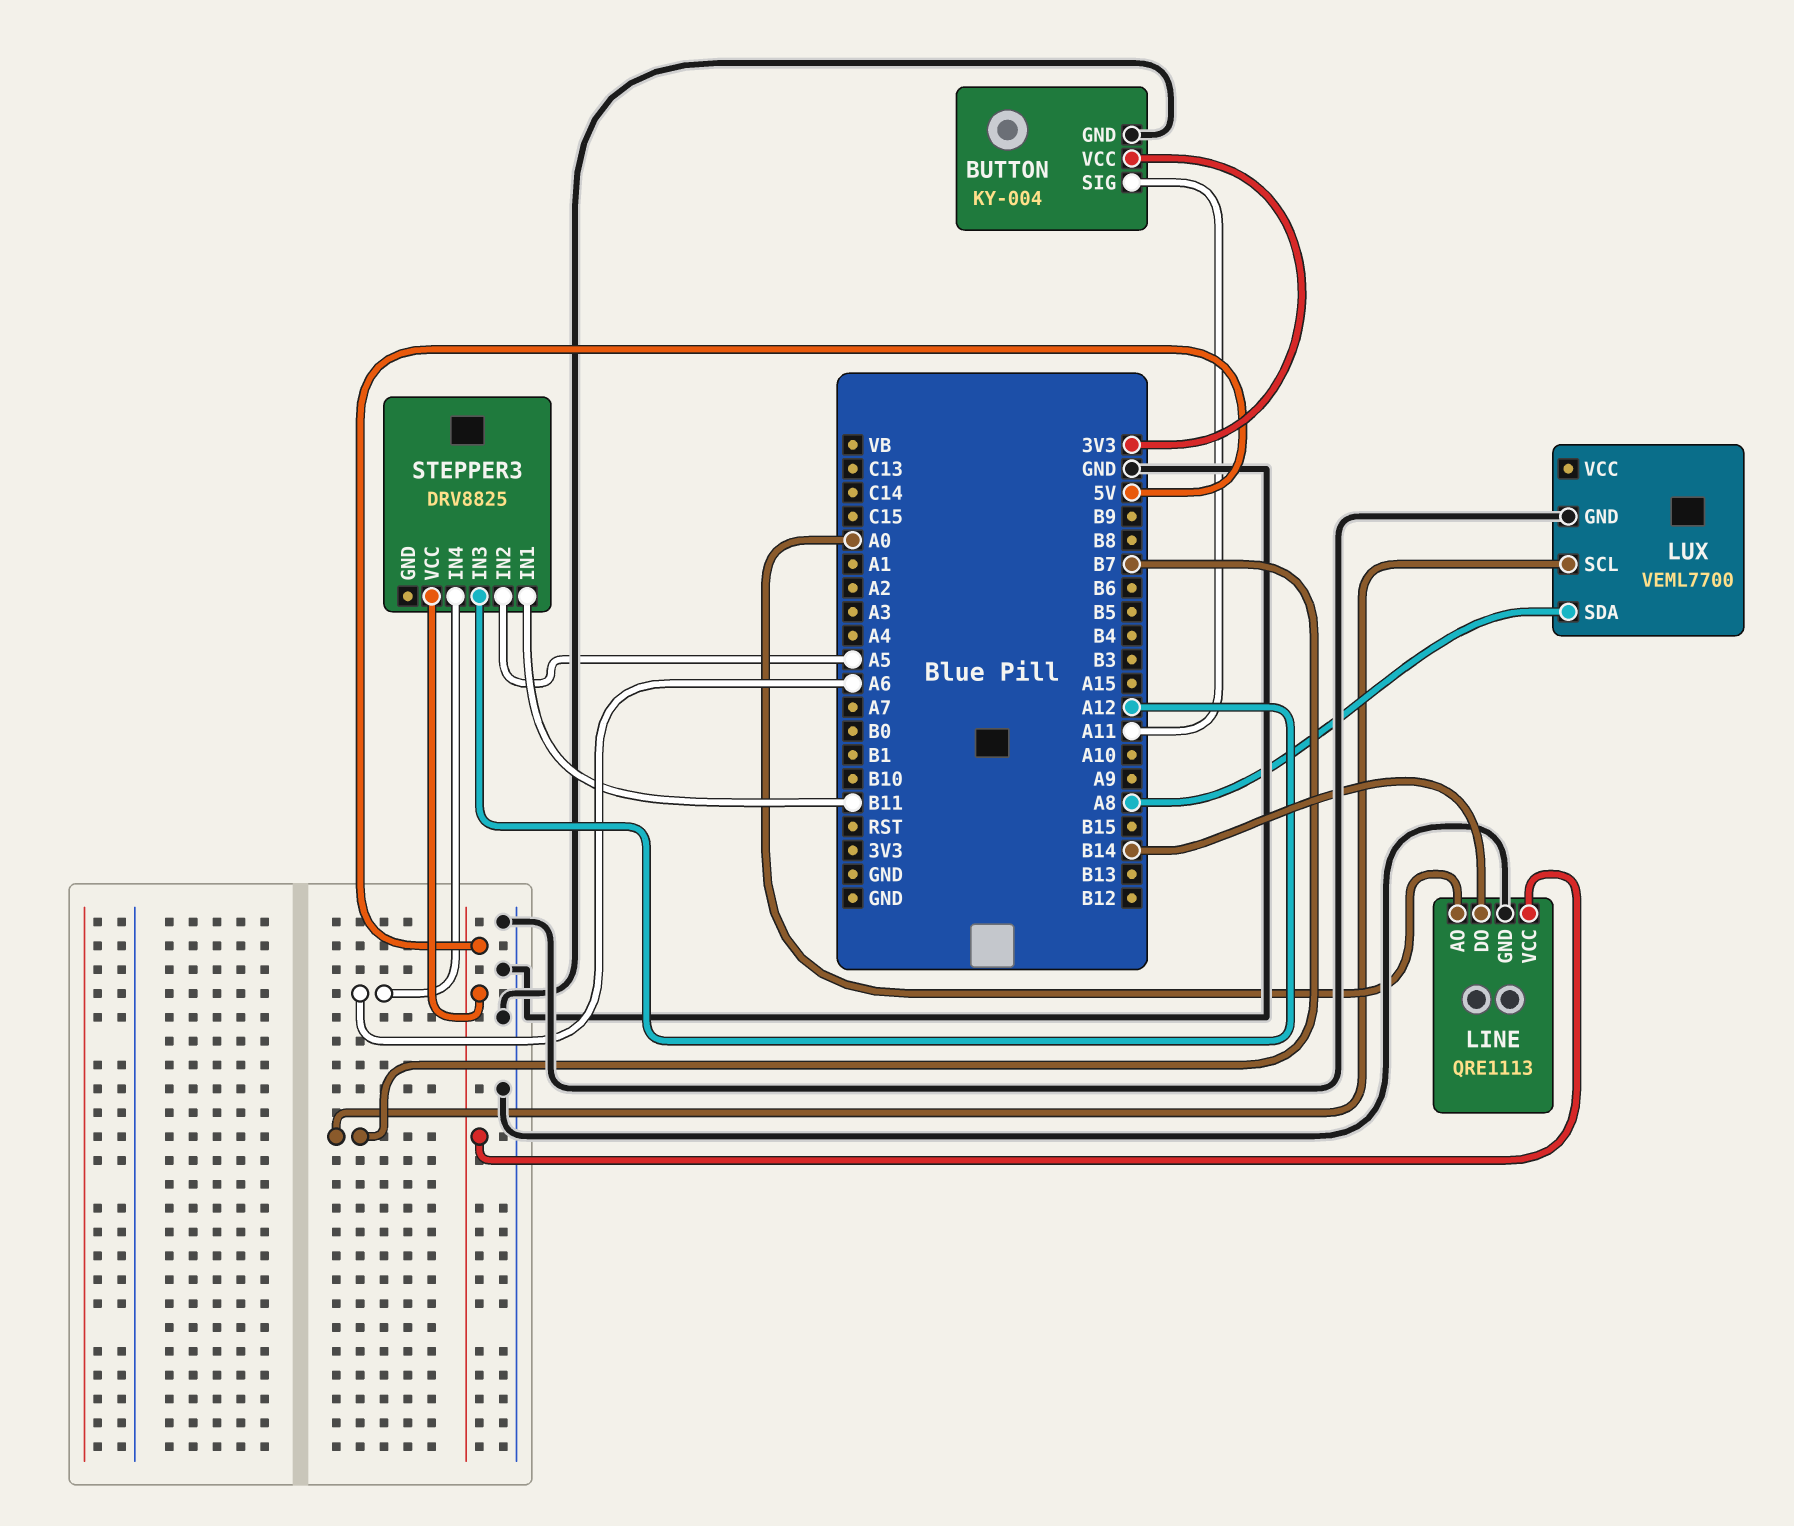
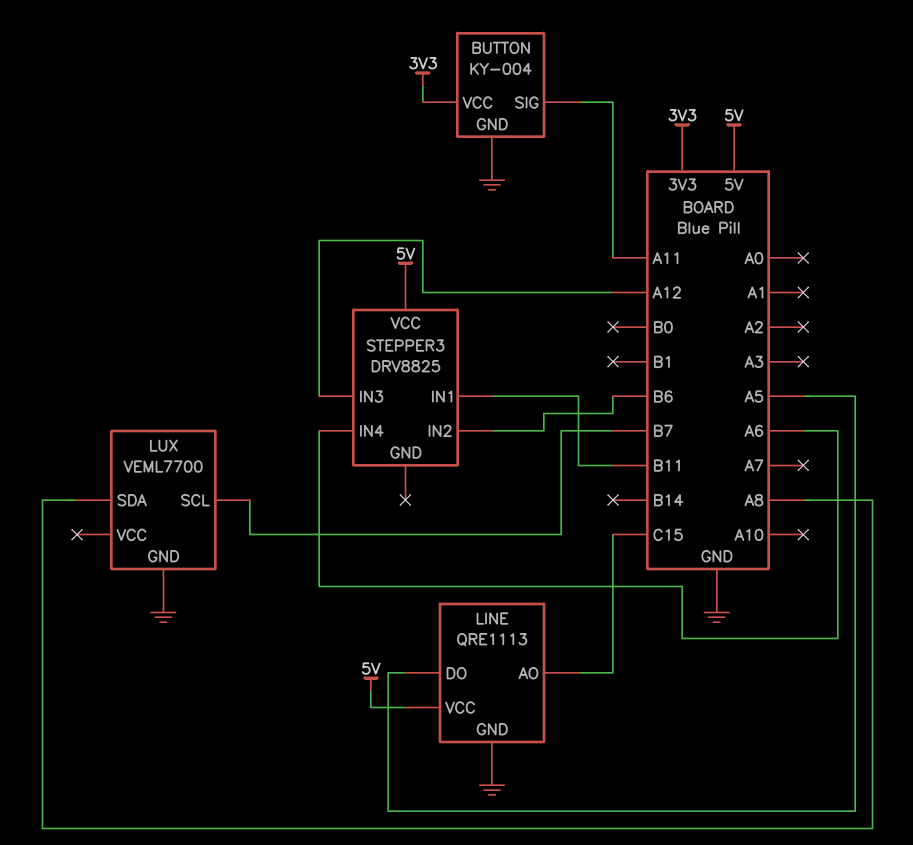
LINE pin AO: A0 -> C15
LINE pin DO: B14 -> A5
STEPPER3 pin IN2: A5 -> B6

